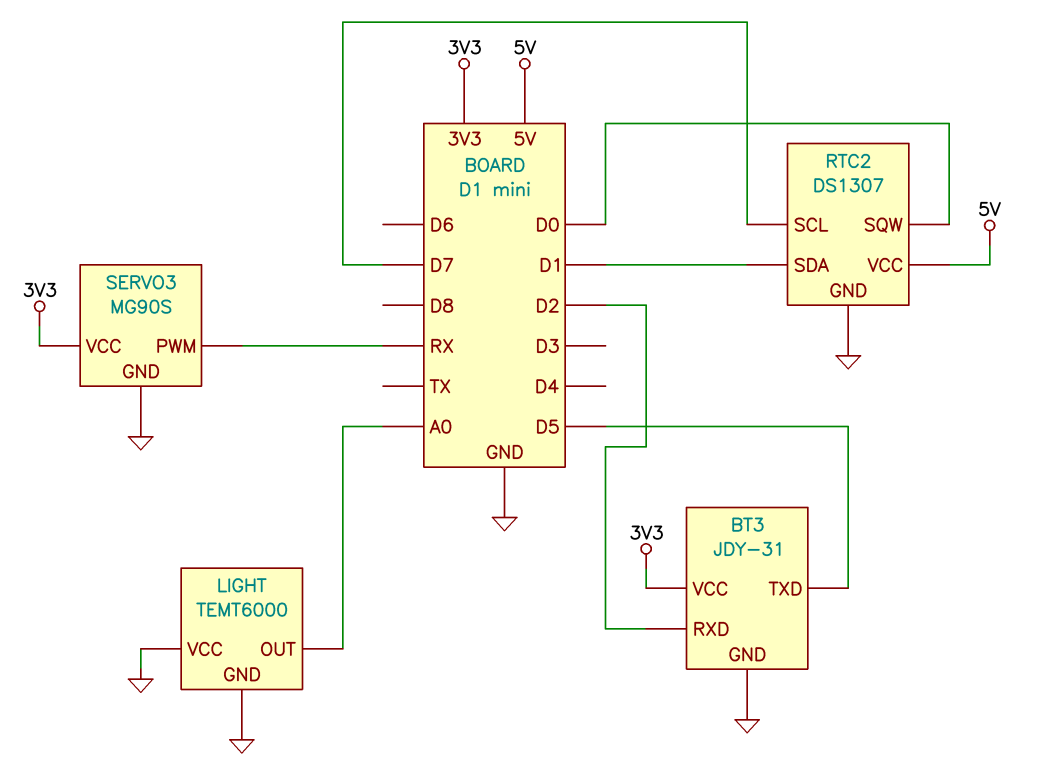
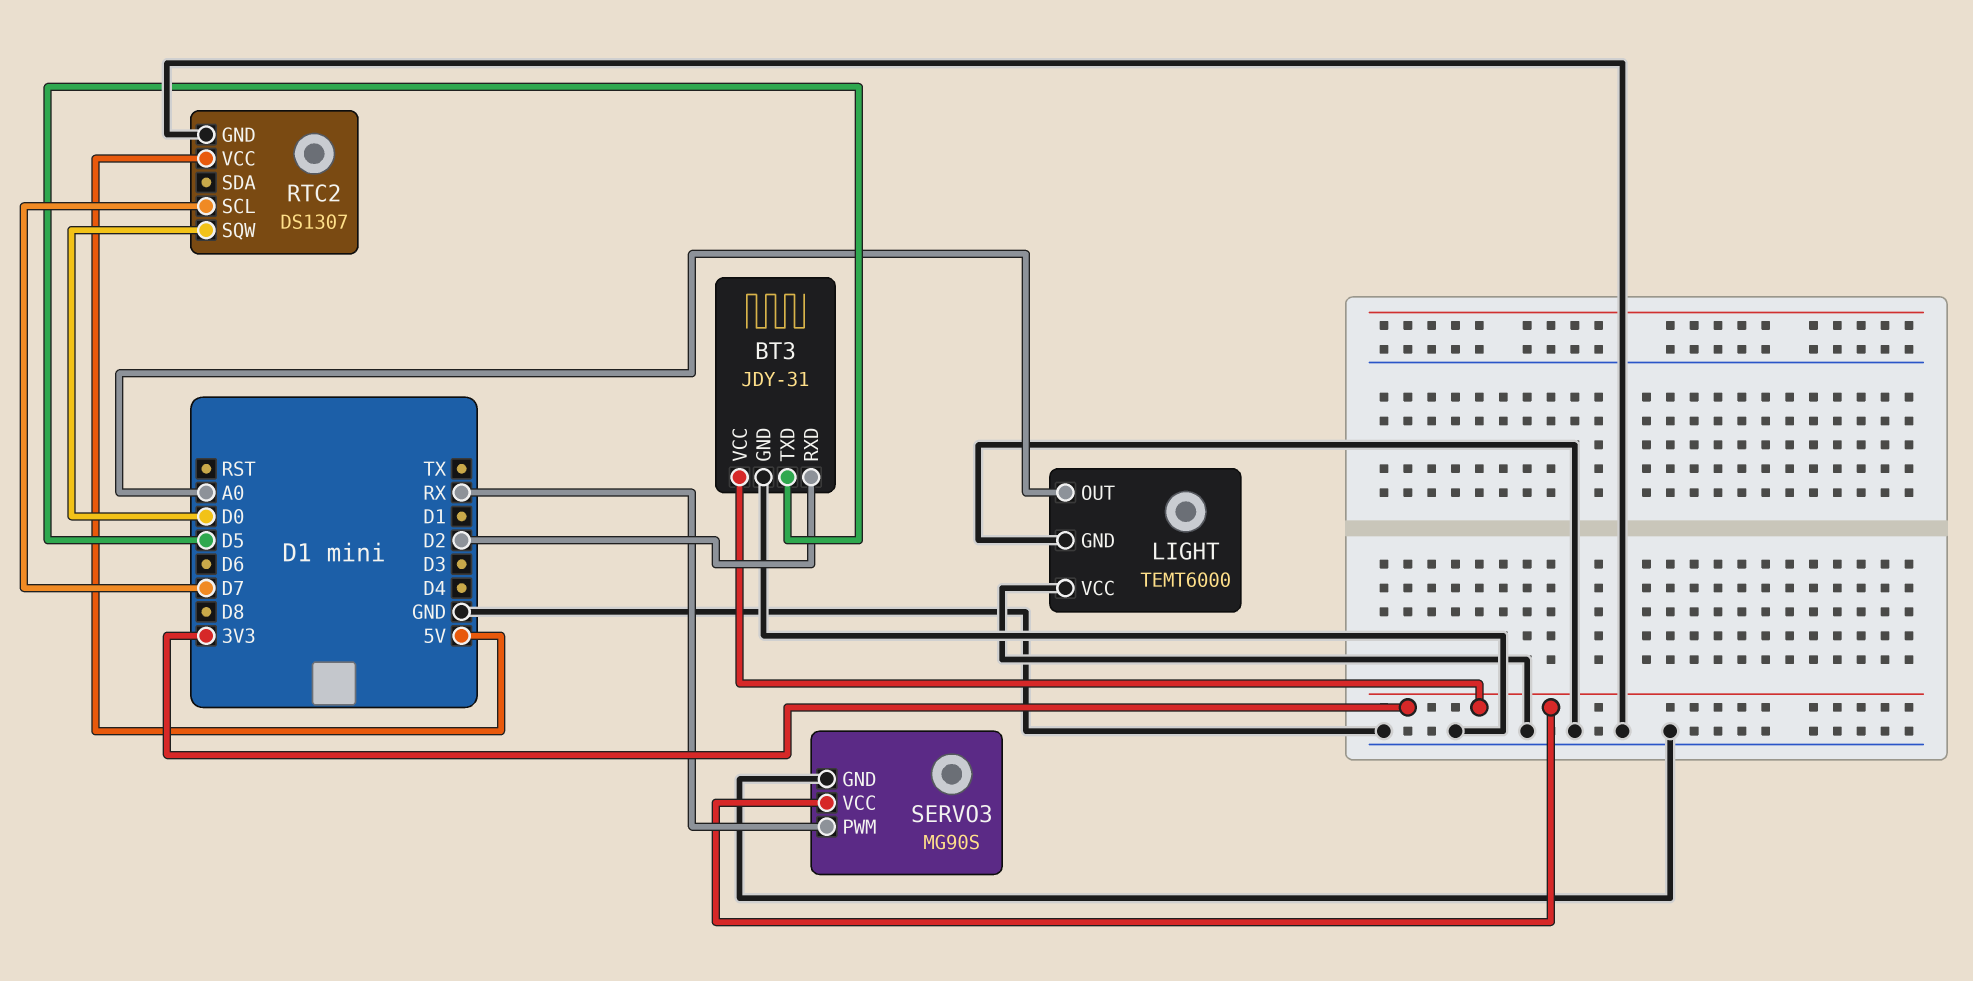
RTC2 pin SDA: D1 -> none

